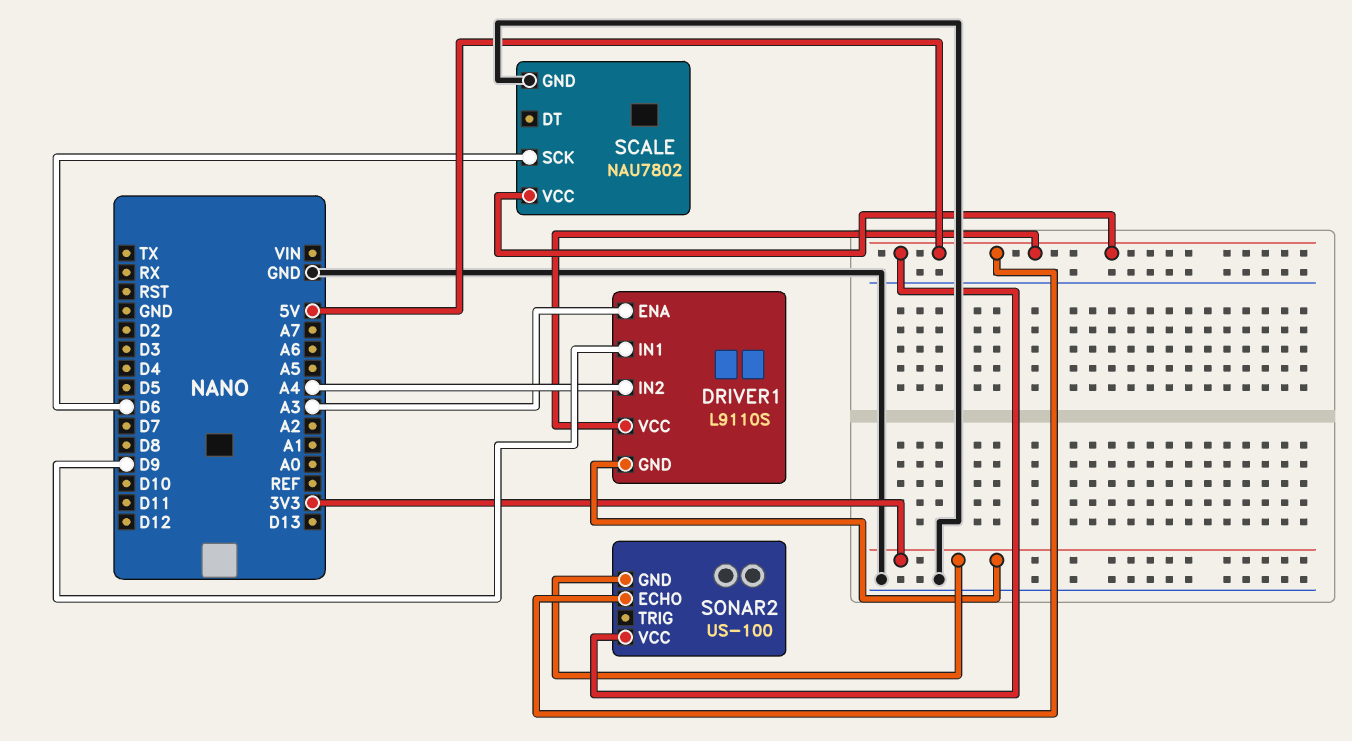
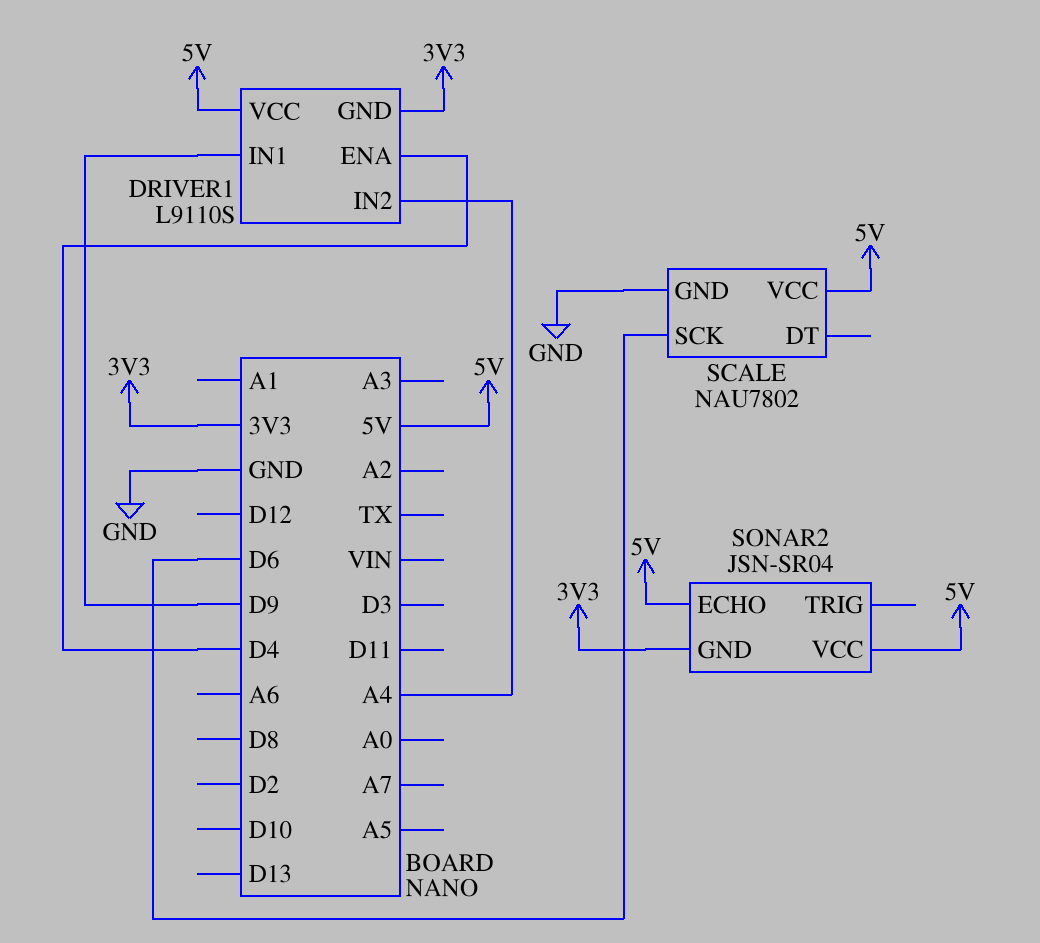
DRIVER1 pin ENA: A3 -> D4
SONAR2: US-100 -> JSN-SR04

